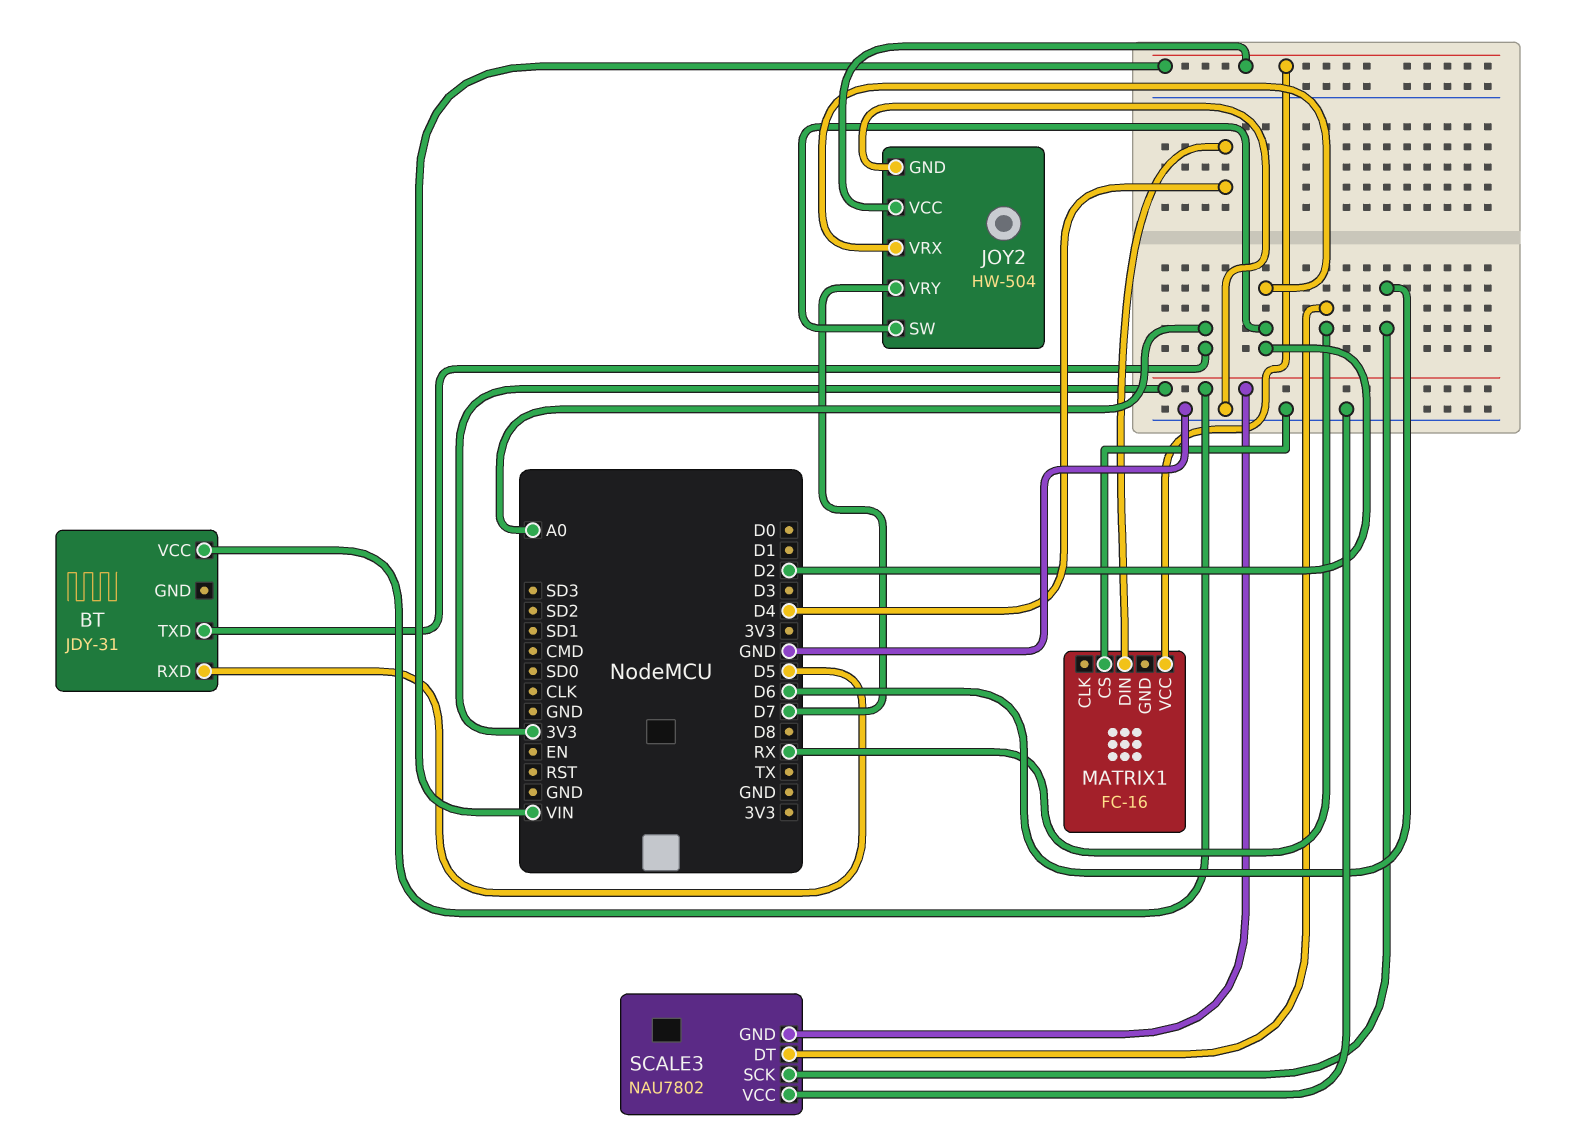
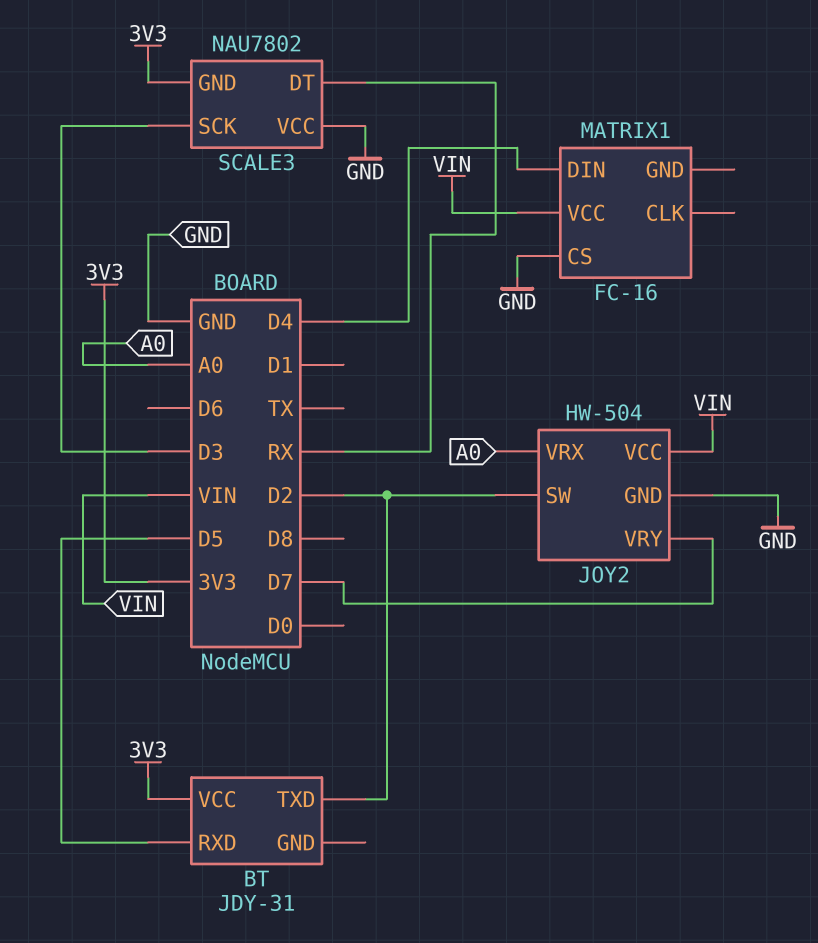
BT pin TXD: A0 -> D2
JOY2 pin VRX: D2 -> A0
SCALE3 pin SCK: D6 -> D3

